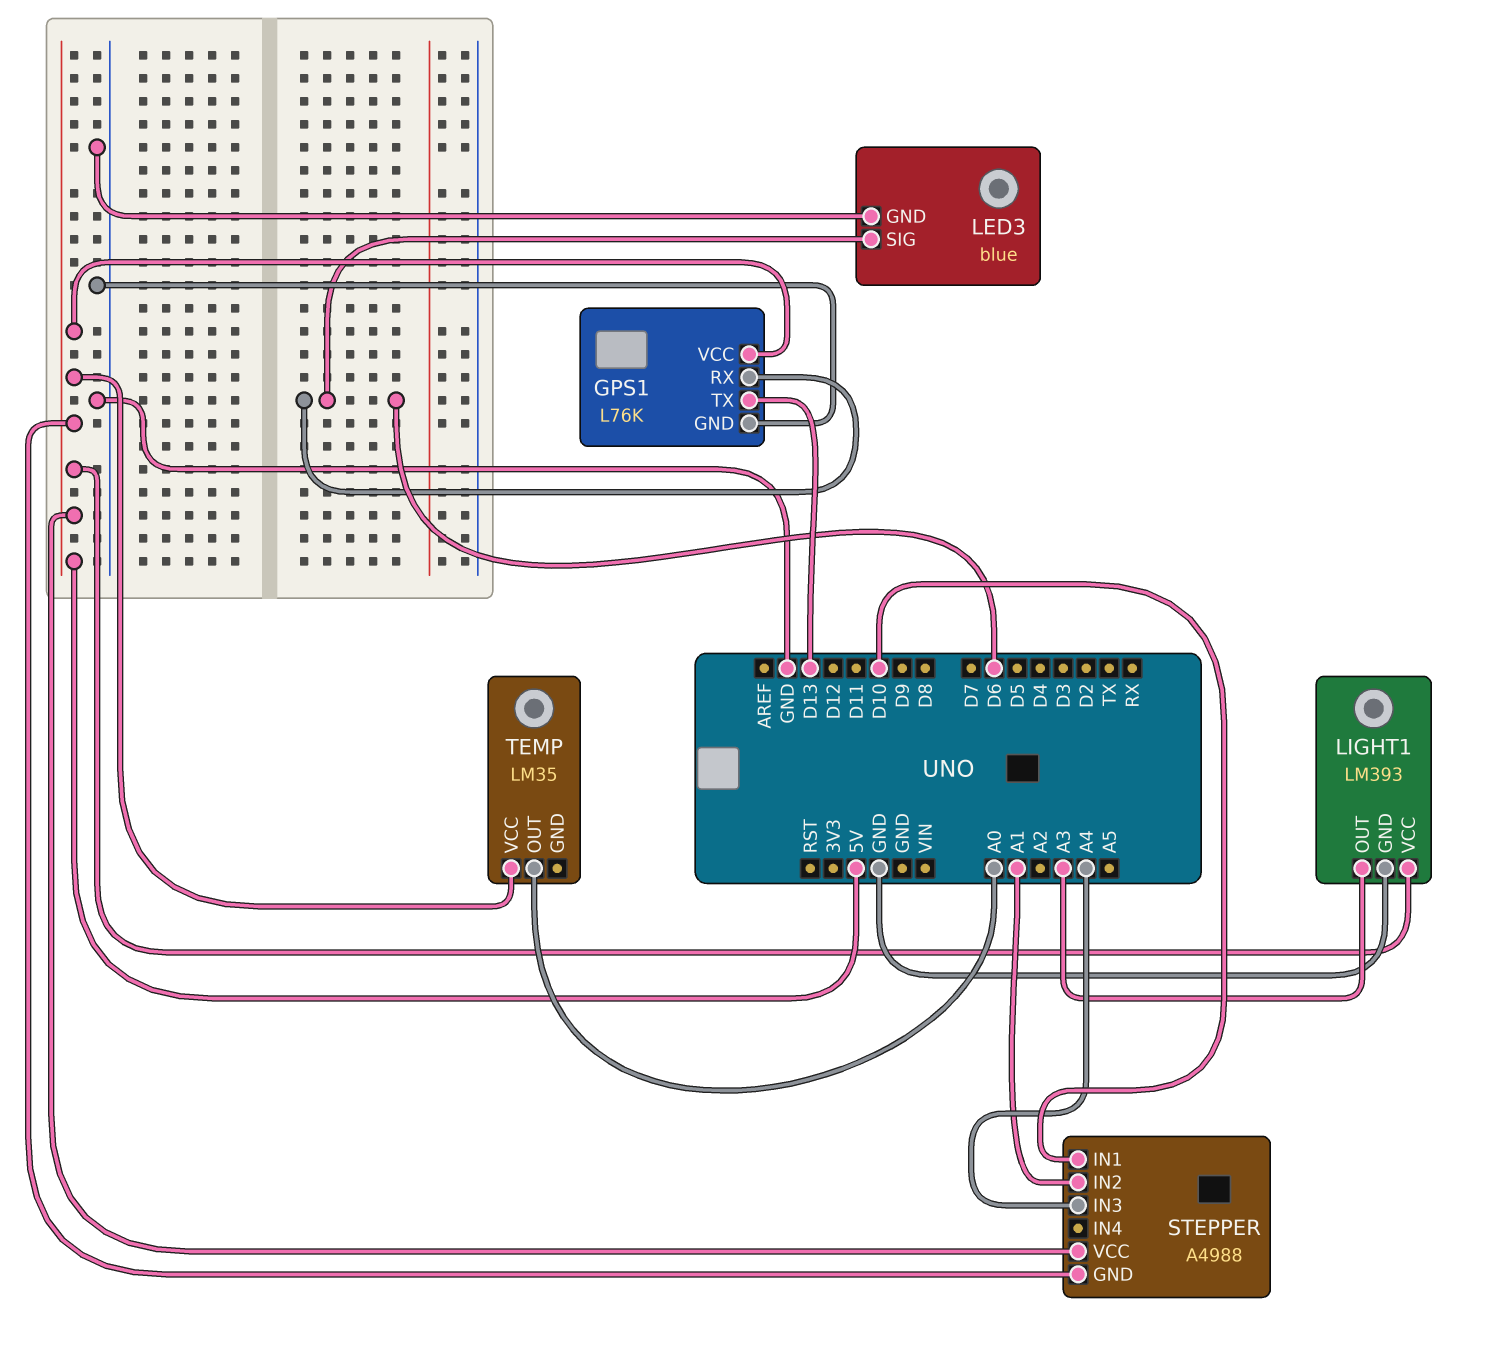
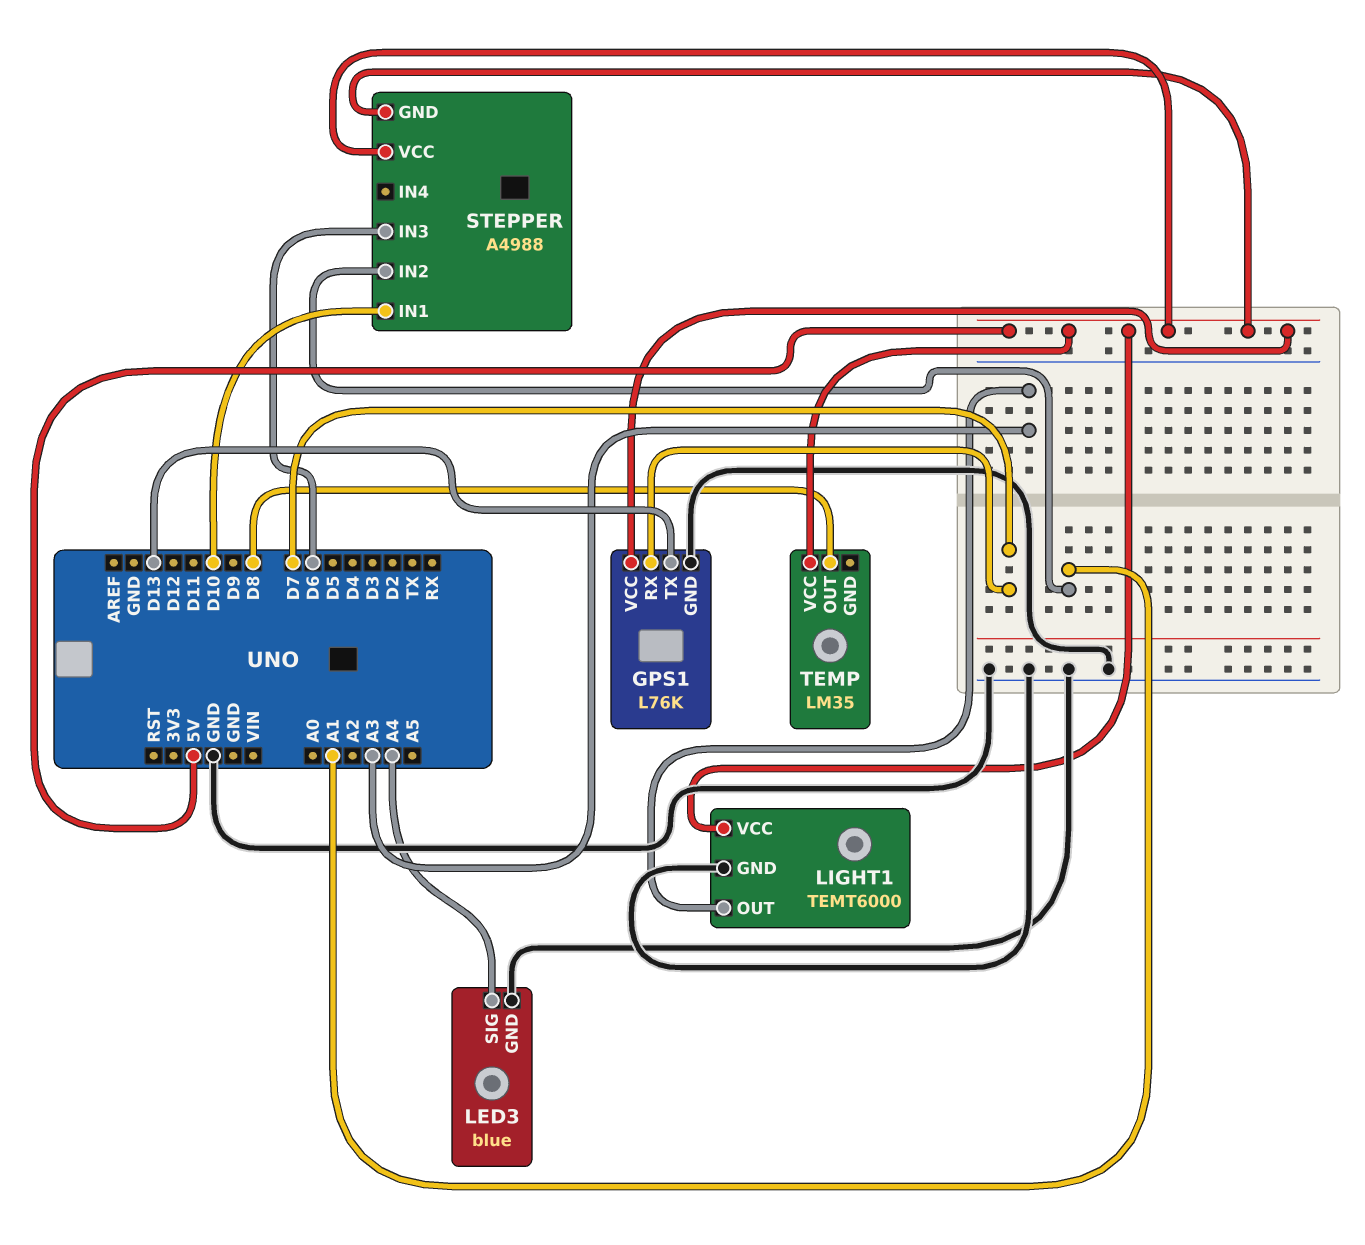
GPS1 pin RX: D6 -> D7
LED3 pin SIG: D6 -> A4
LIGHT1: LM393 -> TEMT6000
STEPPER pin IN3: A4 -> D6
TEMP pin OUT: A0 -> D8

